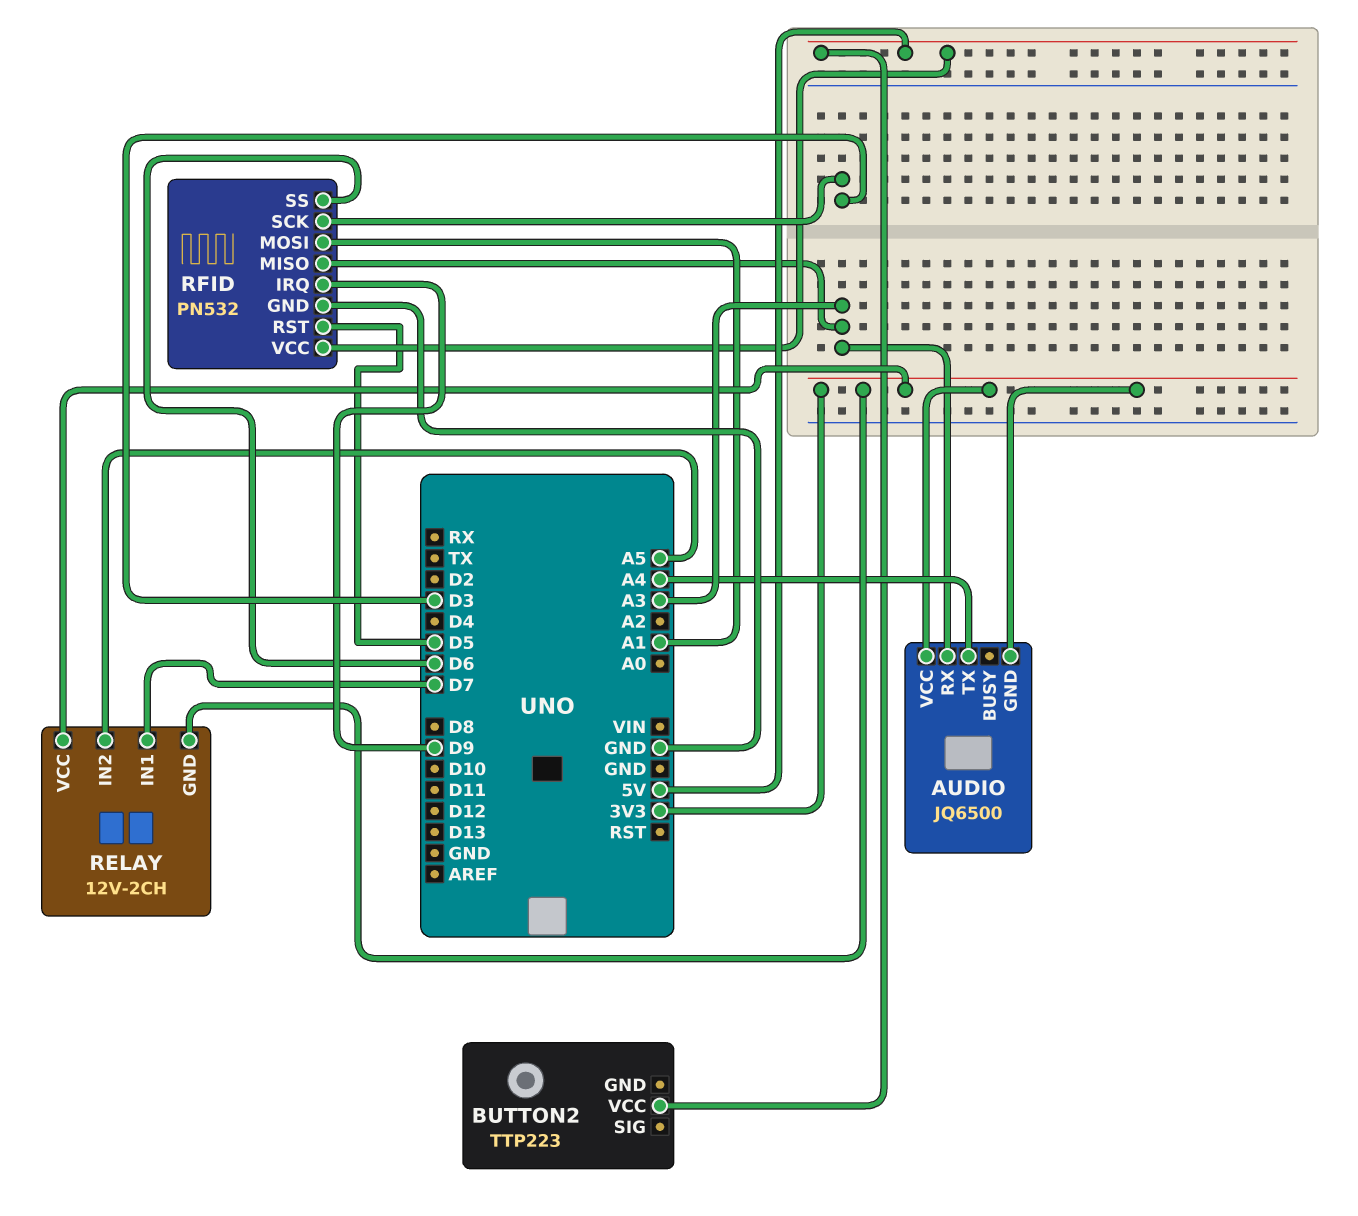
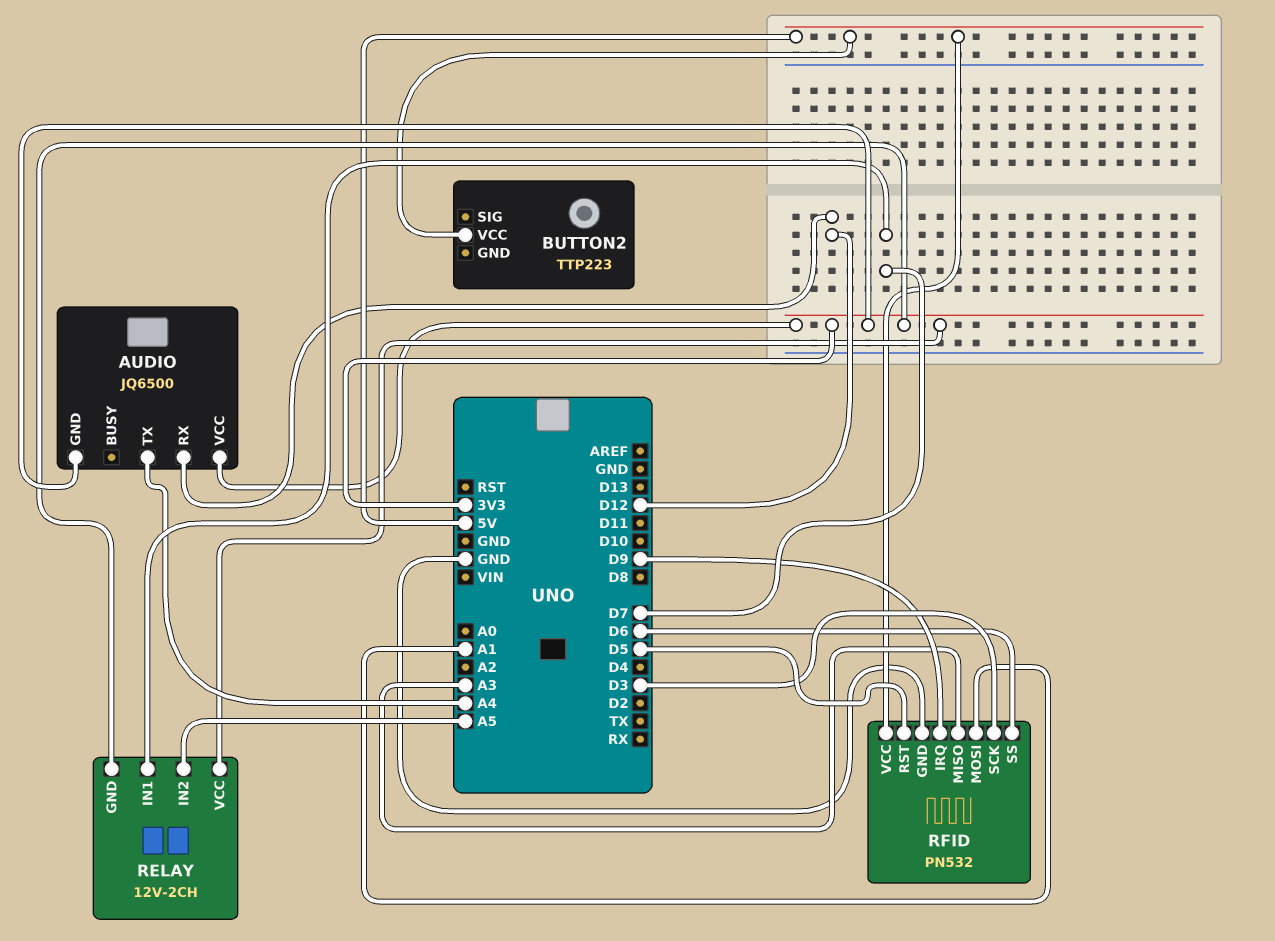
AUDIO pin RX: A3 -> D12

